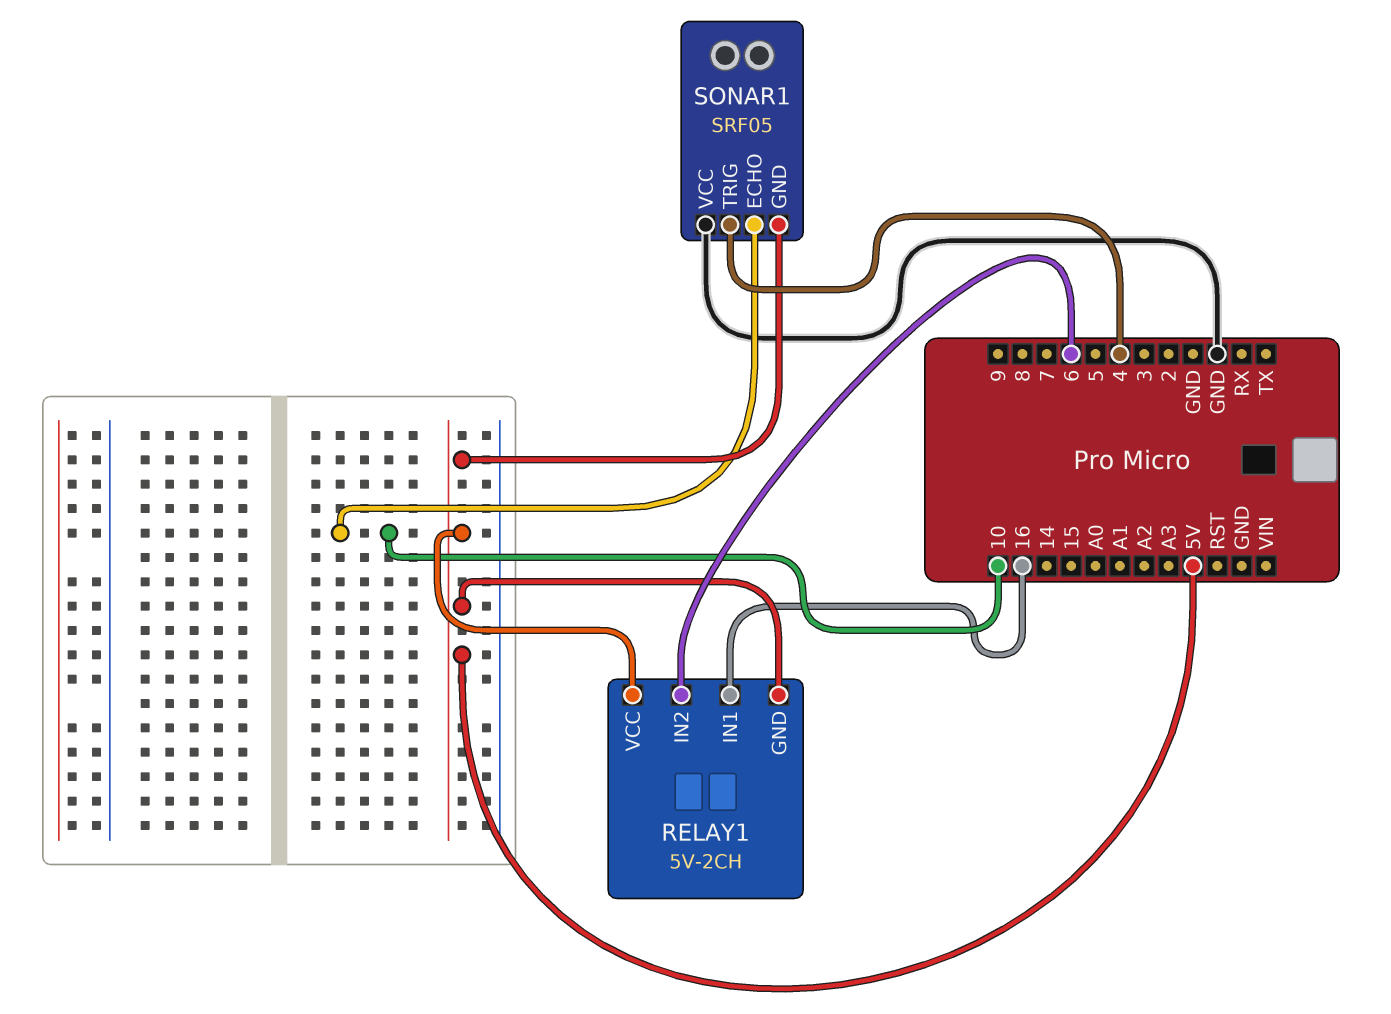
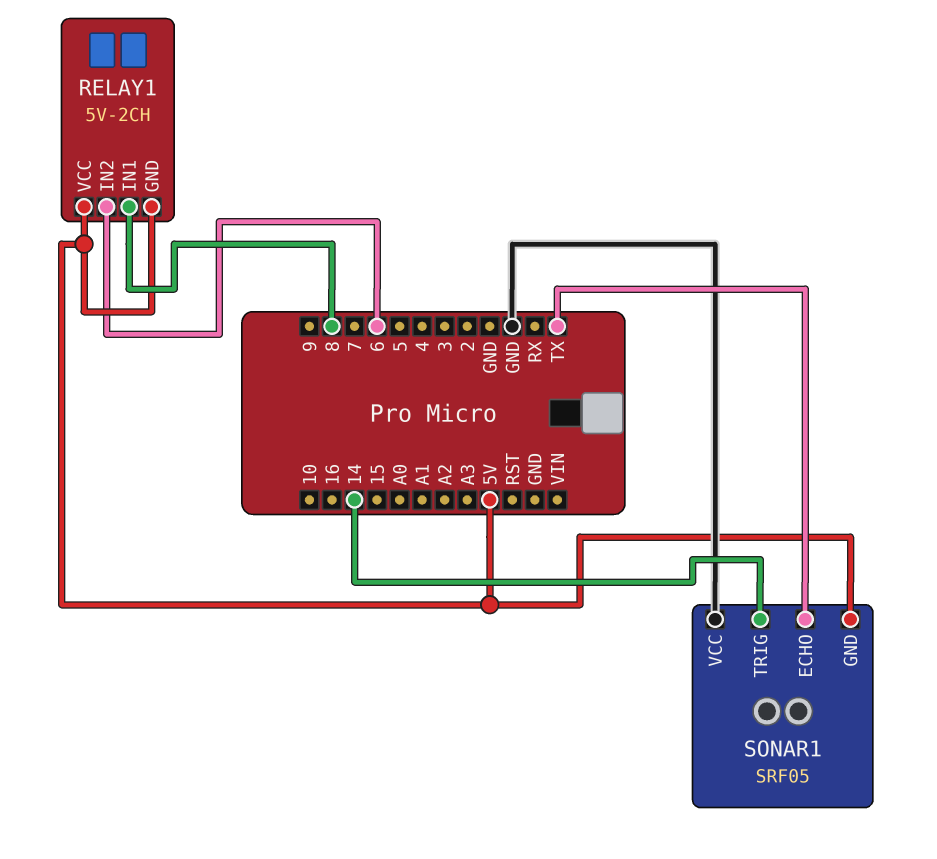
RELAY1 pin IN1: 16 -> 8
SONAR1 pin ECHO: 10 -> TX
SONAR1 pin TRIG: 4 -> 14

